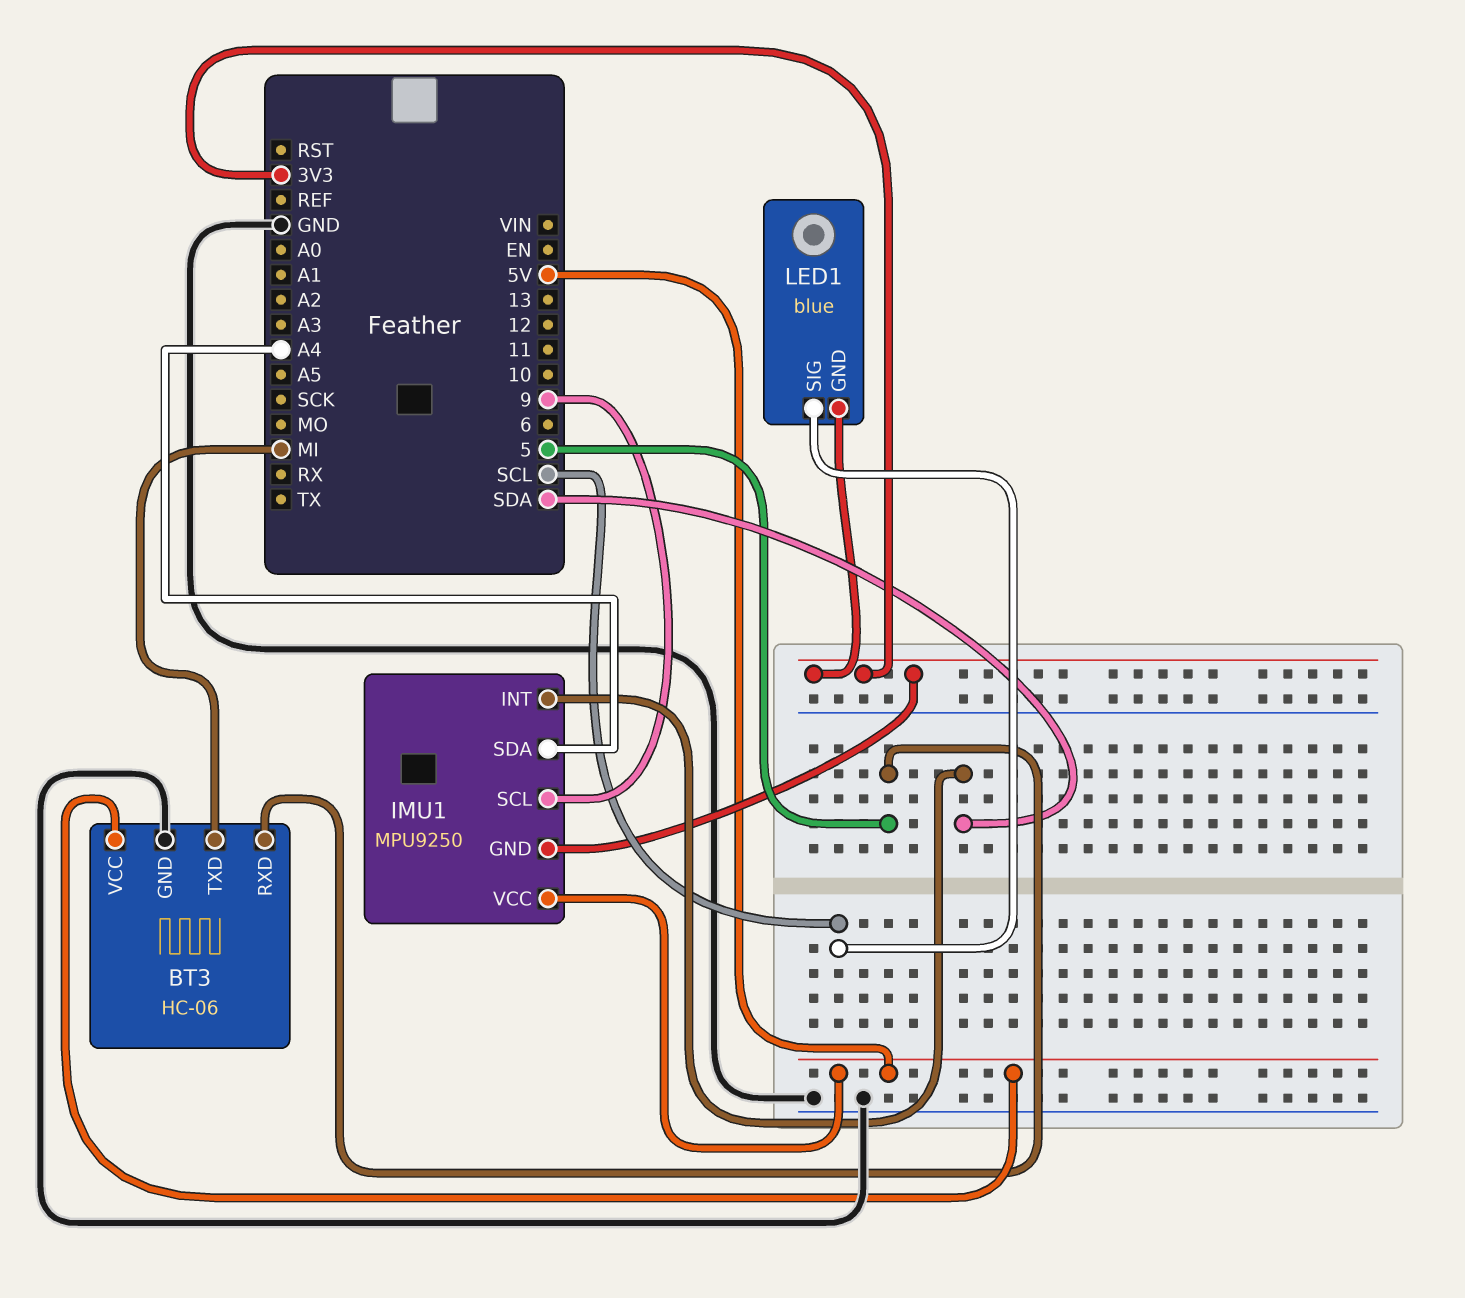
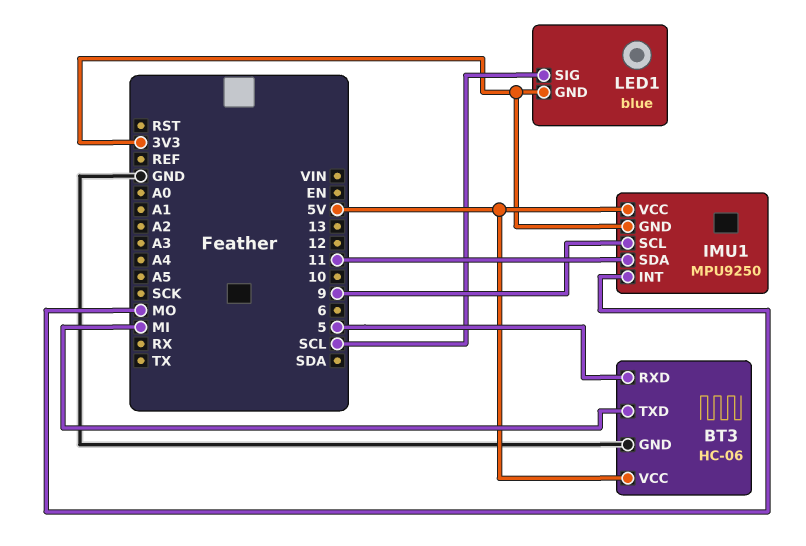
IMU1 pin INT: SDA -> MO
IMU1 pin SDA: A4 -> 11

